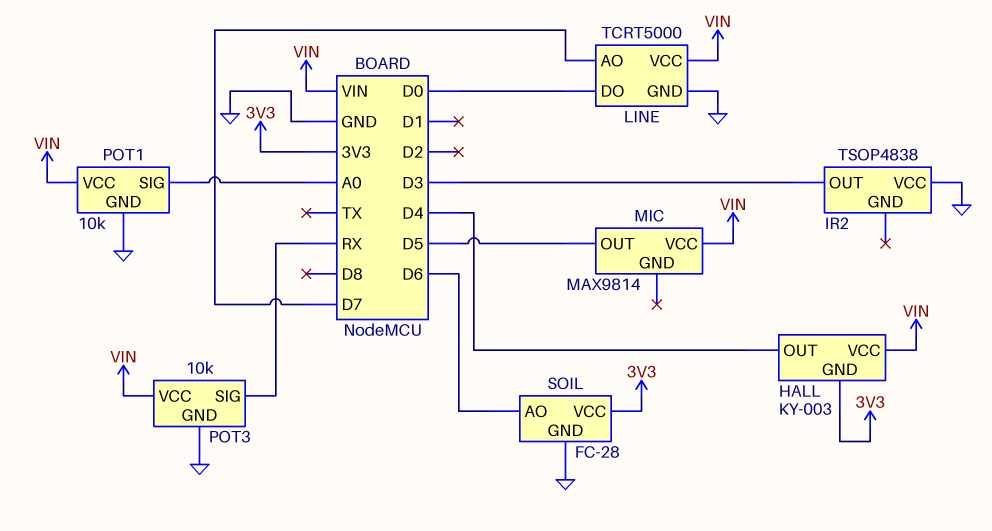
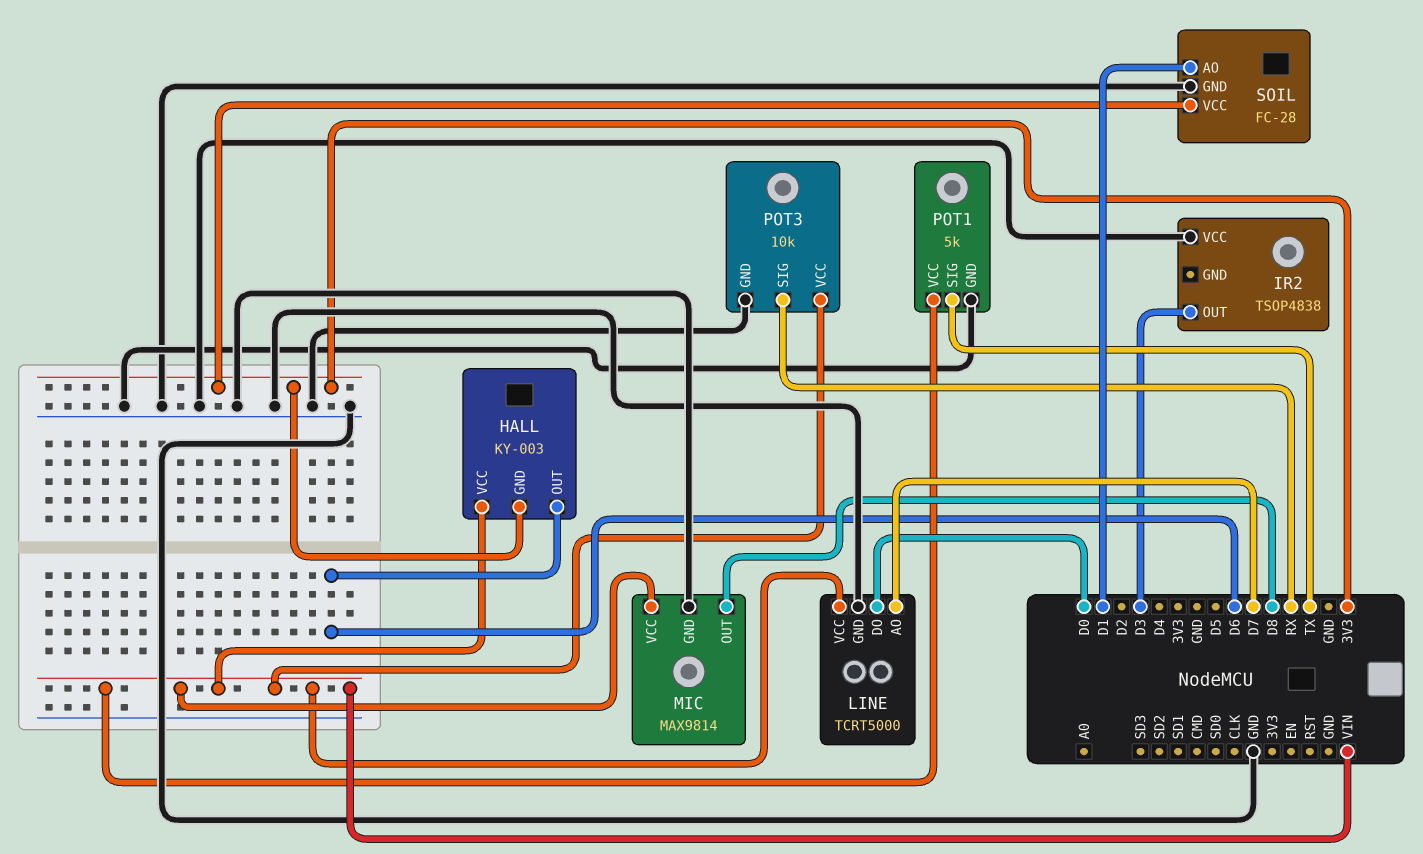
HALL pin OUT: D4 -> D6
MIC pin GND: none -> GND
MIC pin OUT: D5 -> D8
POT1: 10k -> 5k
POT1 pin SIG: A0 -> TX
SOIL pin AO: D6 -> D1

